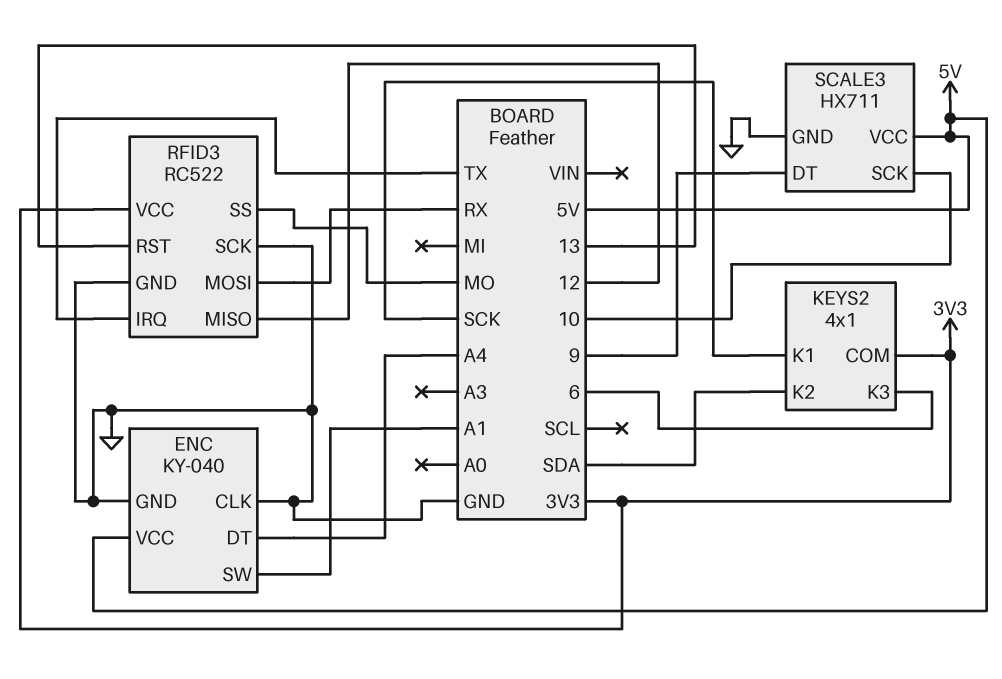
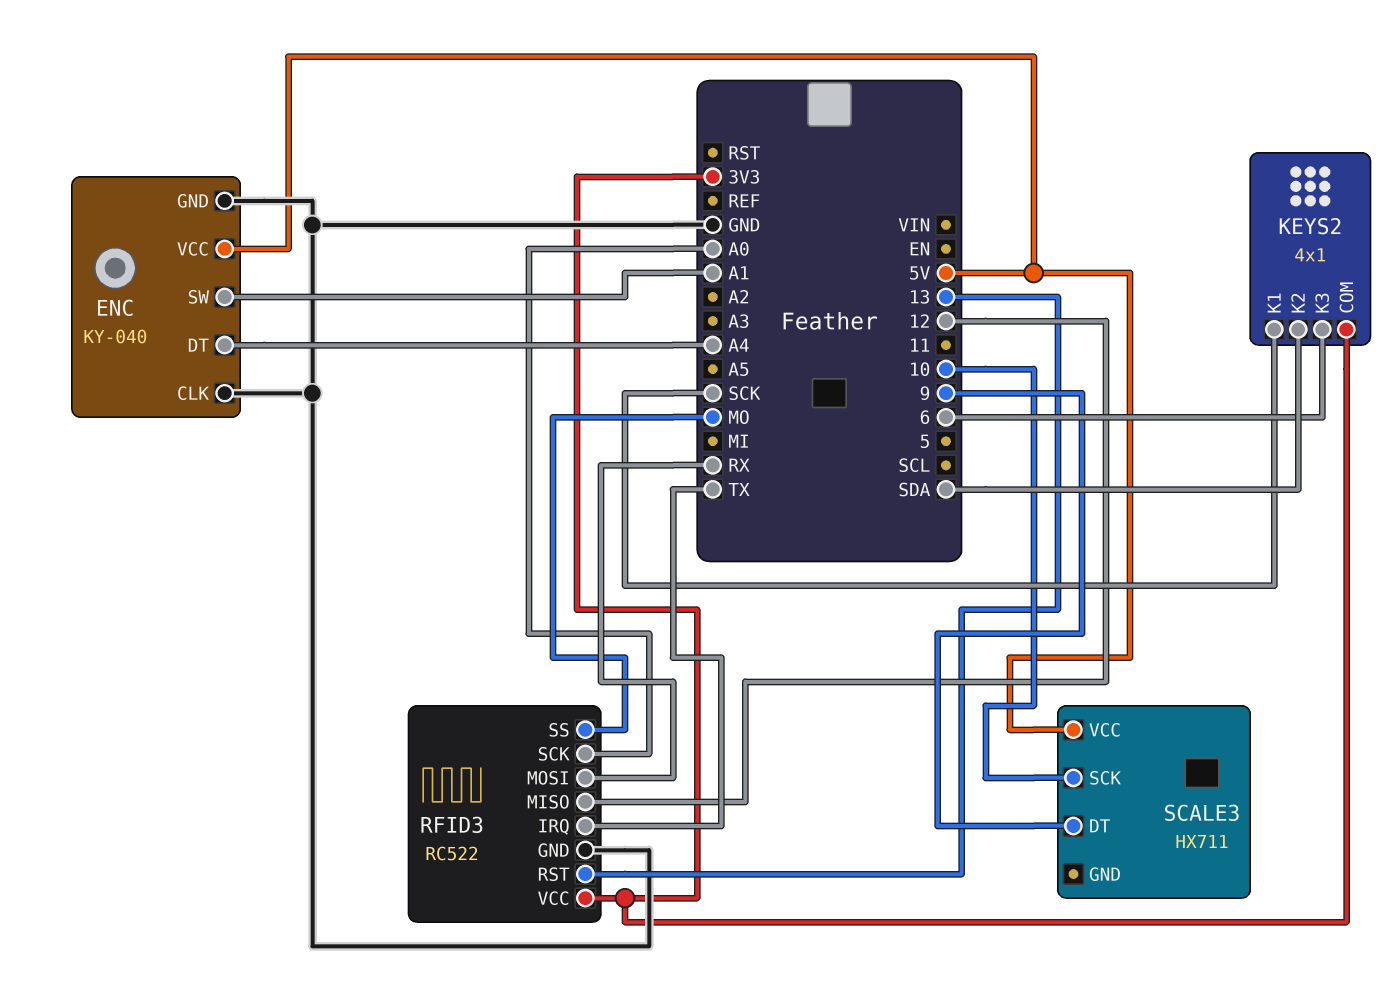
RFID3 pin SCK: GND -> A0
SCALE3 pin GND: GND -> none

